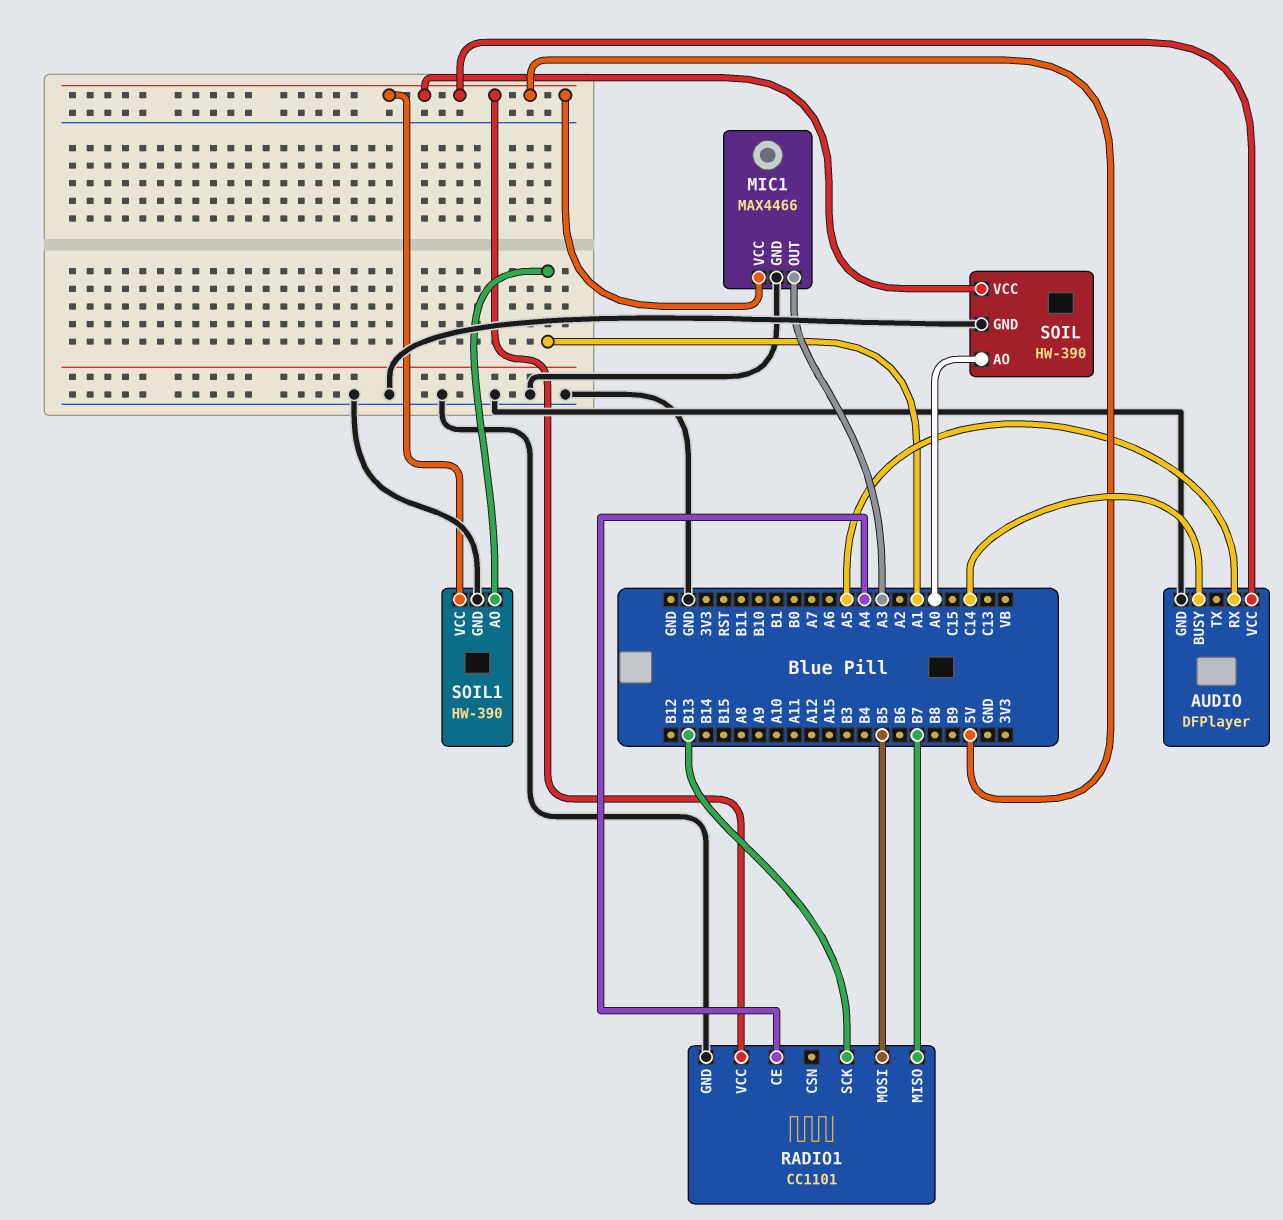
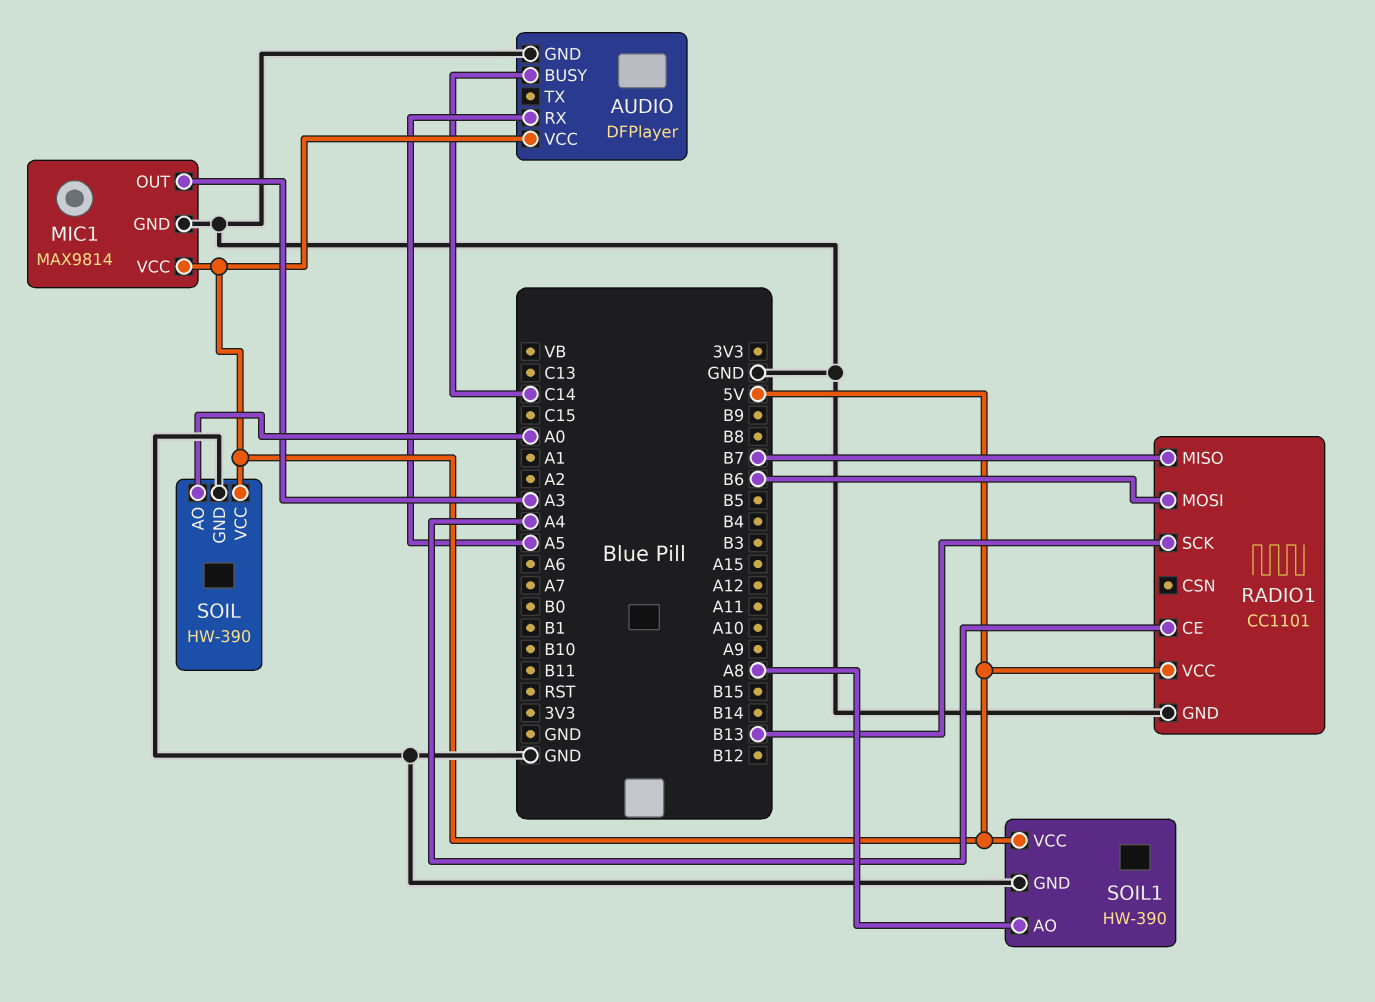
MIC1: MAX4466 -> MAX9814
RADIO1 pin MOSI: B5 -> B6
SOIL1 pin AO: A1 -> A8

